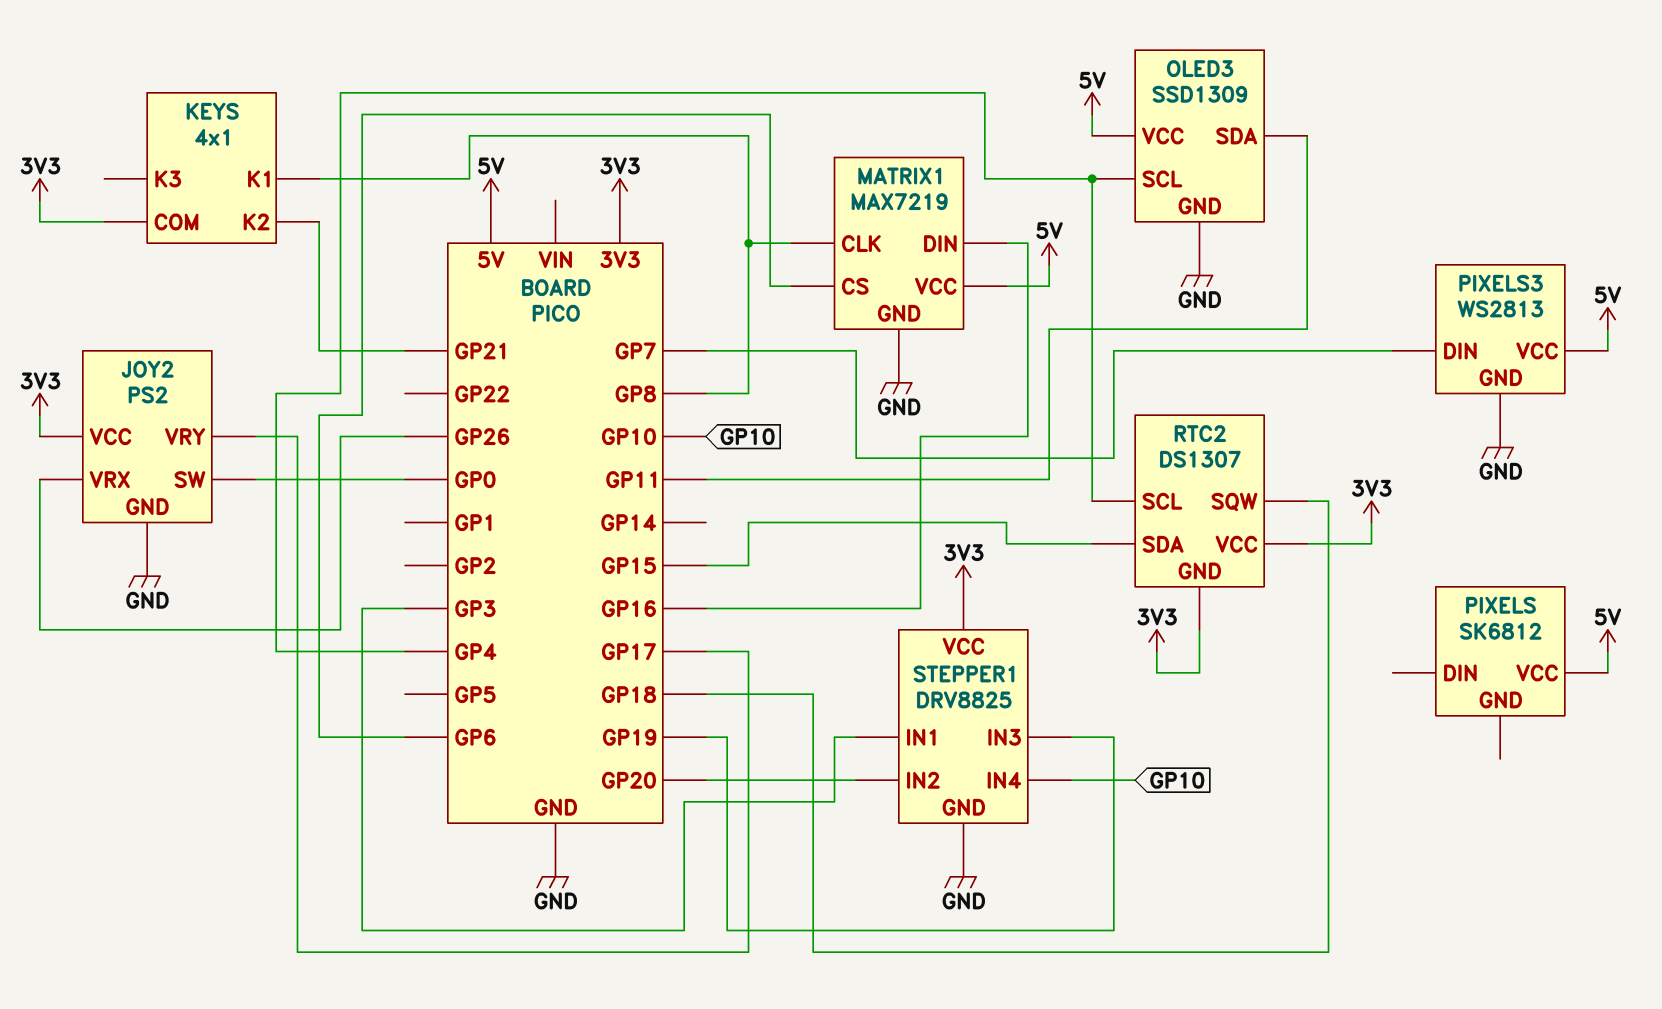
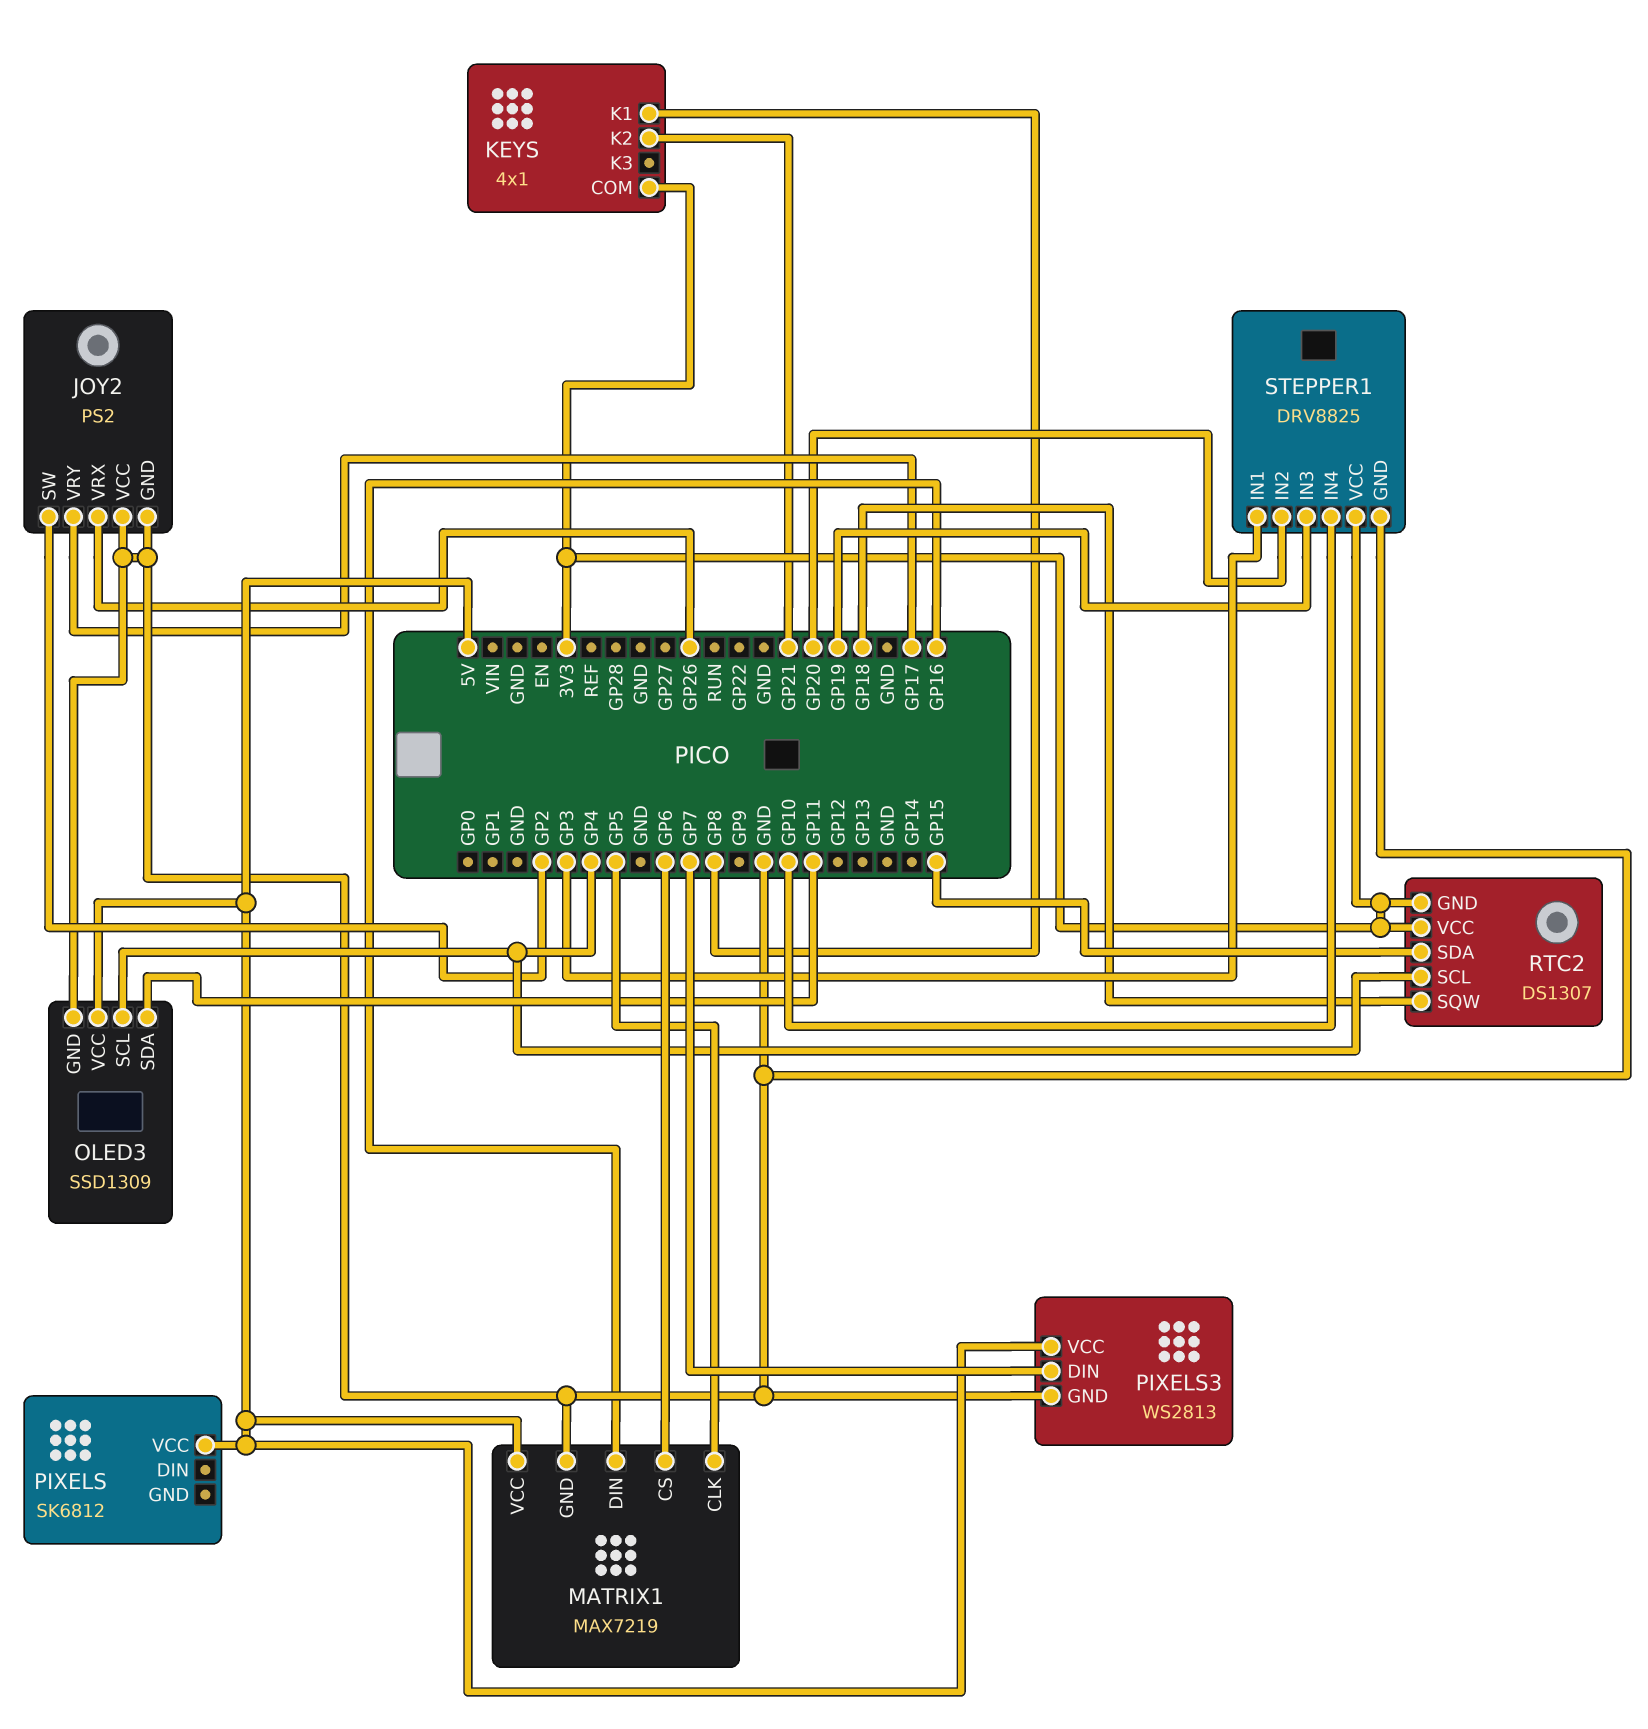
JOY2 pin SW: GP0 -> GP2
JOY2 pin VCC: 3V3 -> GND
MATRIX1 pin CLK: GP8 -> GP5

